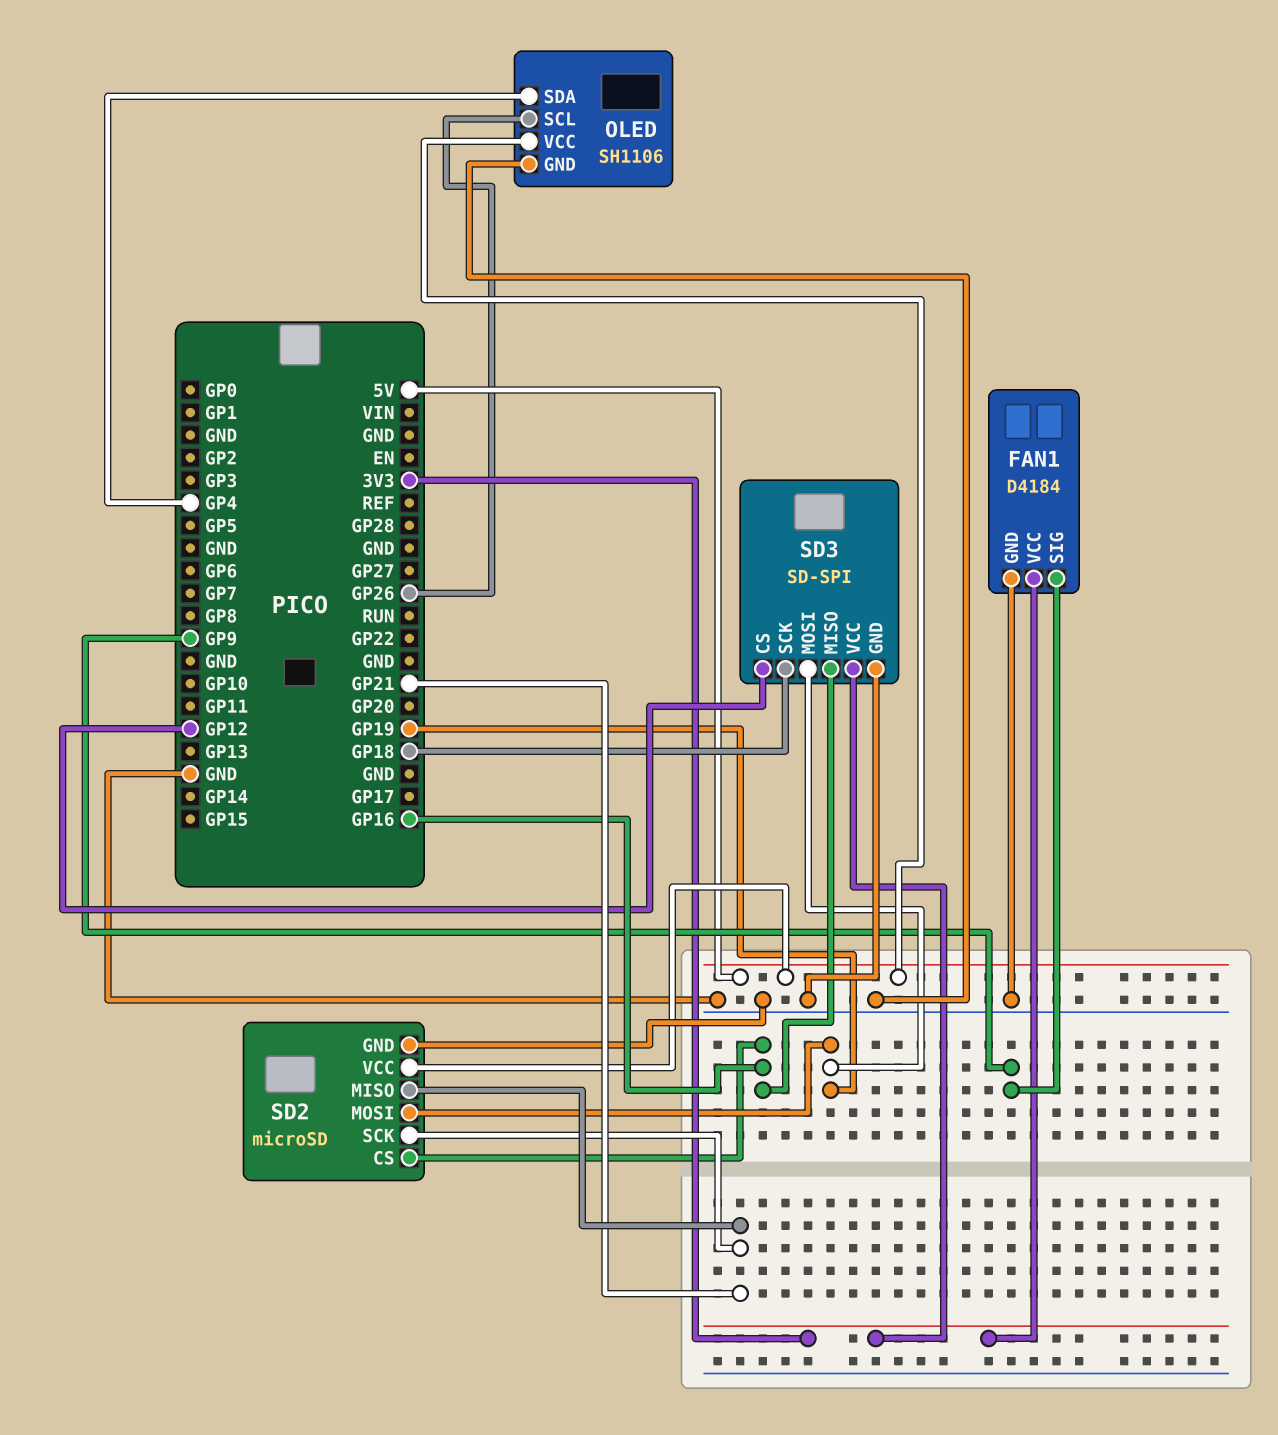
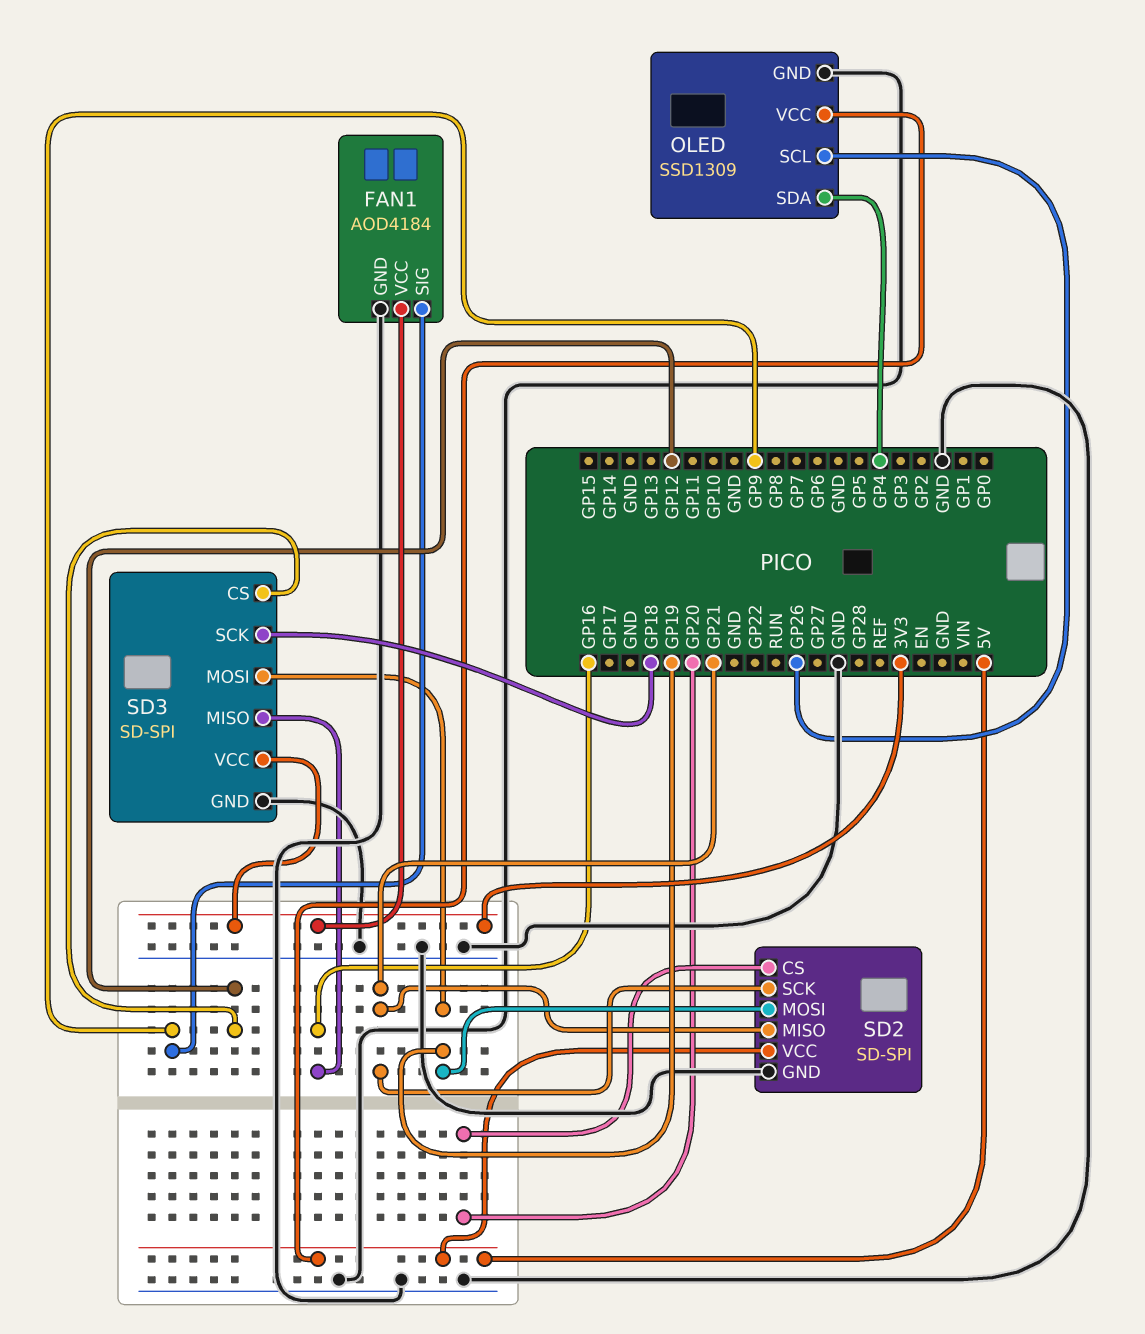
FAN1: D4184 -> AOD4184
OLED: SH1106 -> SSD1309
SD2: microSD -> SD-SPI
SD2 pin CS: GP16 -> GP20

